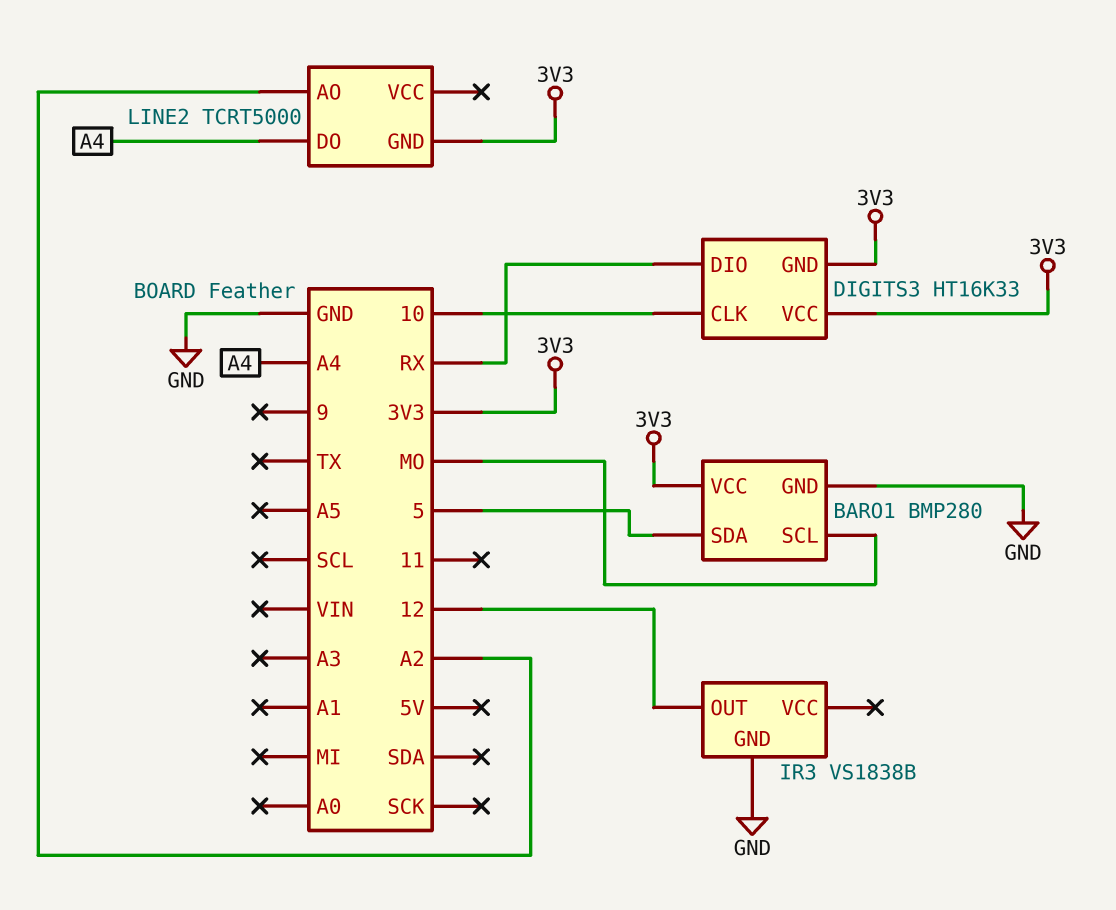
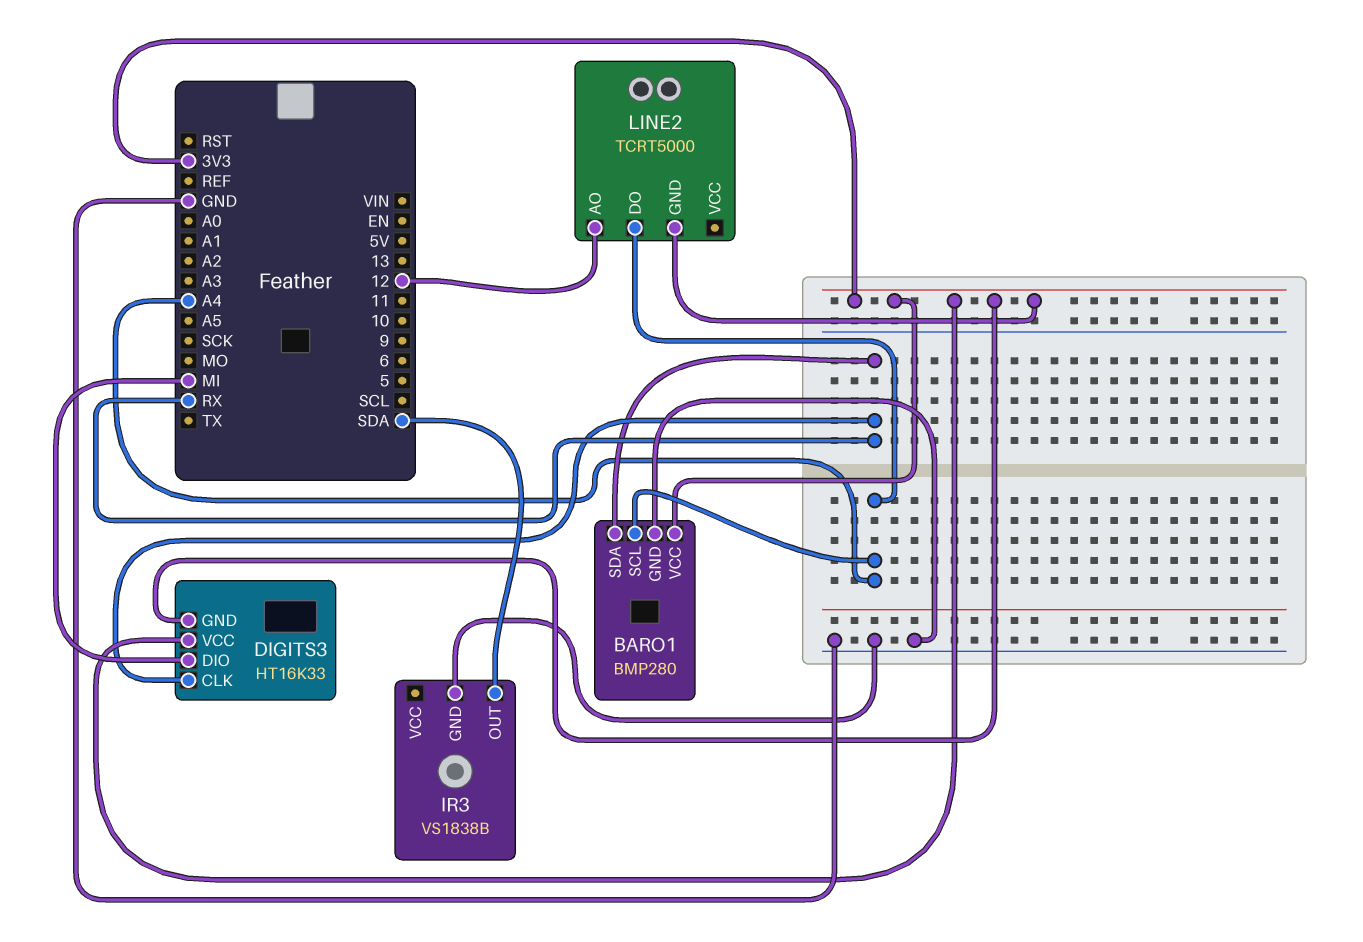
BARO1 pin SCL: MO -> A4
BARO1 pin SDA: 5 -> RX
DIGITS3 pin CLK: 10 -> RX
DIGITS3 pin DIO: RX -> MI
IR3 pin OUT: 12 -> SDA
LINE2 pin AO: A2 -> 12

